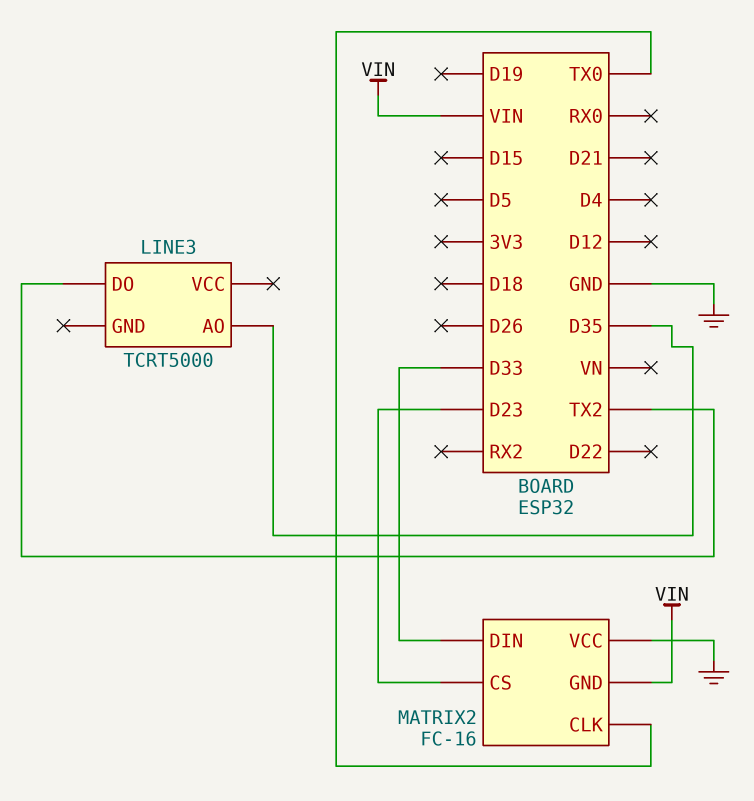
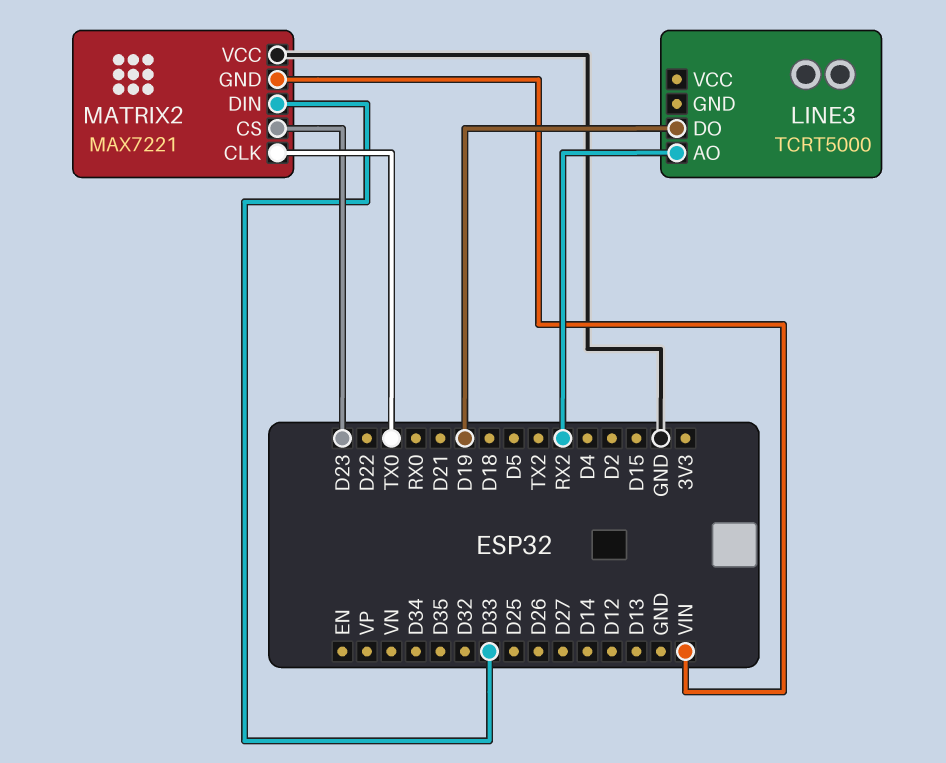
LINE3 pin AO: D35 -> RX2
LINE3 pin DO: TX2 -> D19
MATRIX2: FC-16 -> MAX7221

